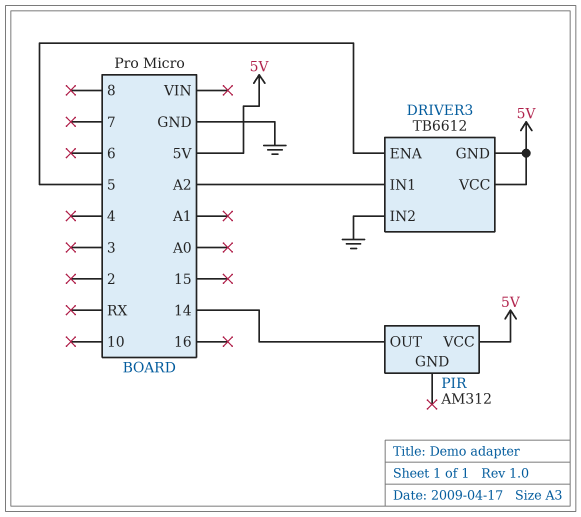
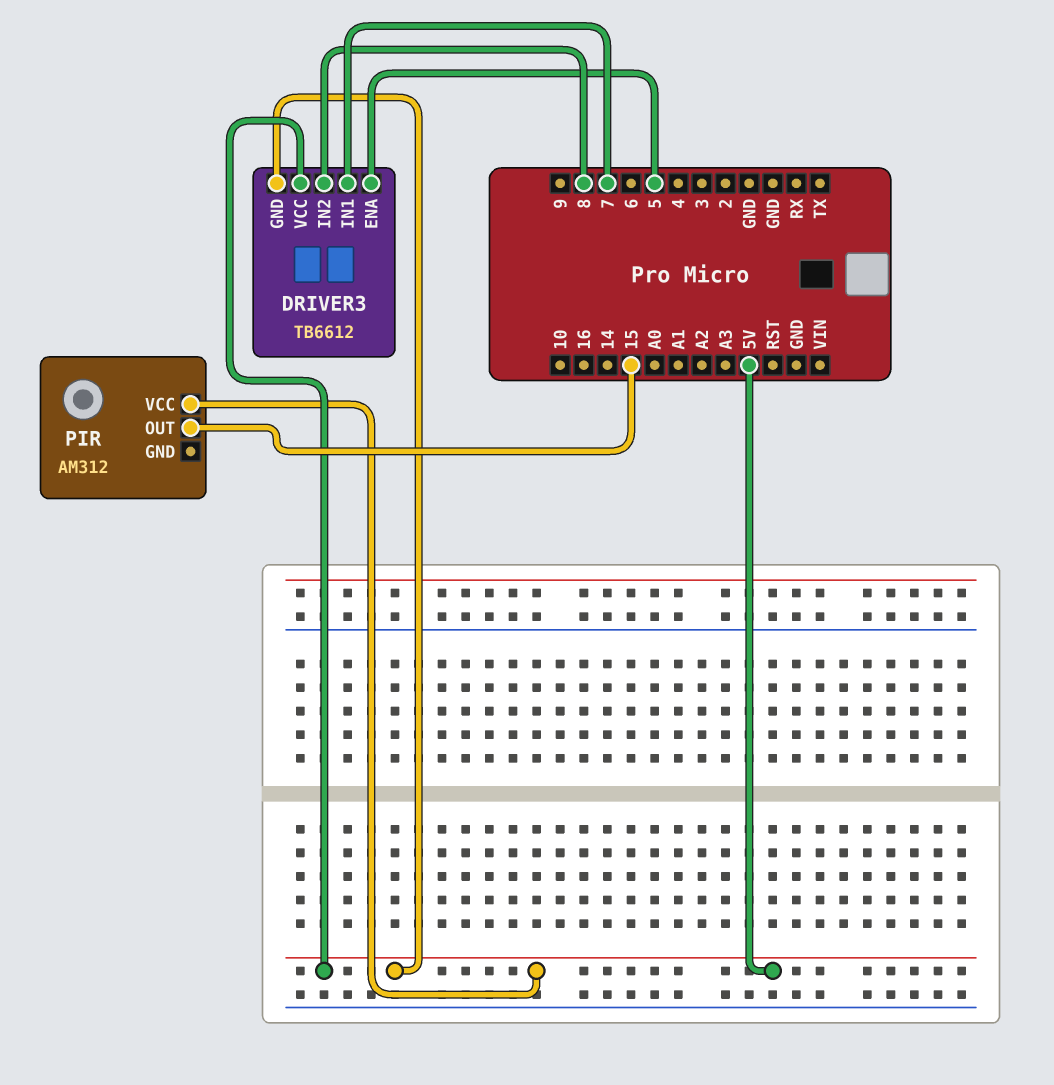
DRIVER3 pin IN1: A2 -> 7
DRIVER3 pin IN2: GND -> 8
PIR pin OUT: 14 -> 15

